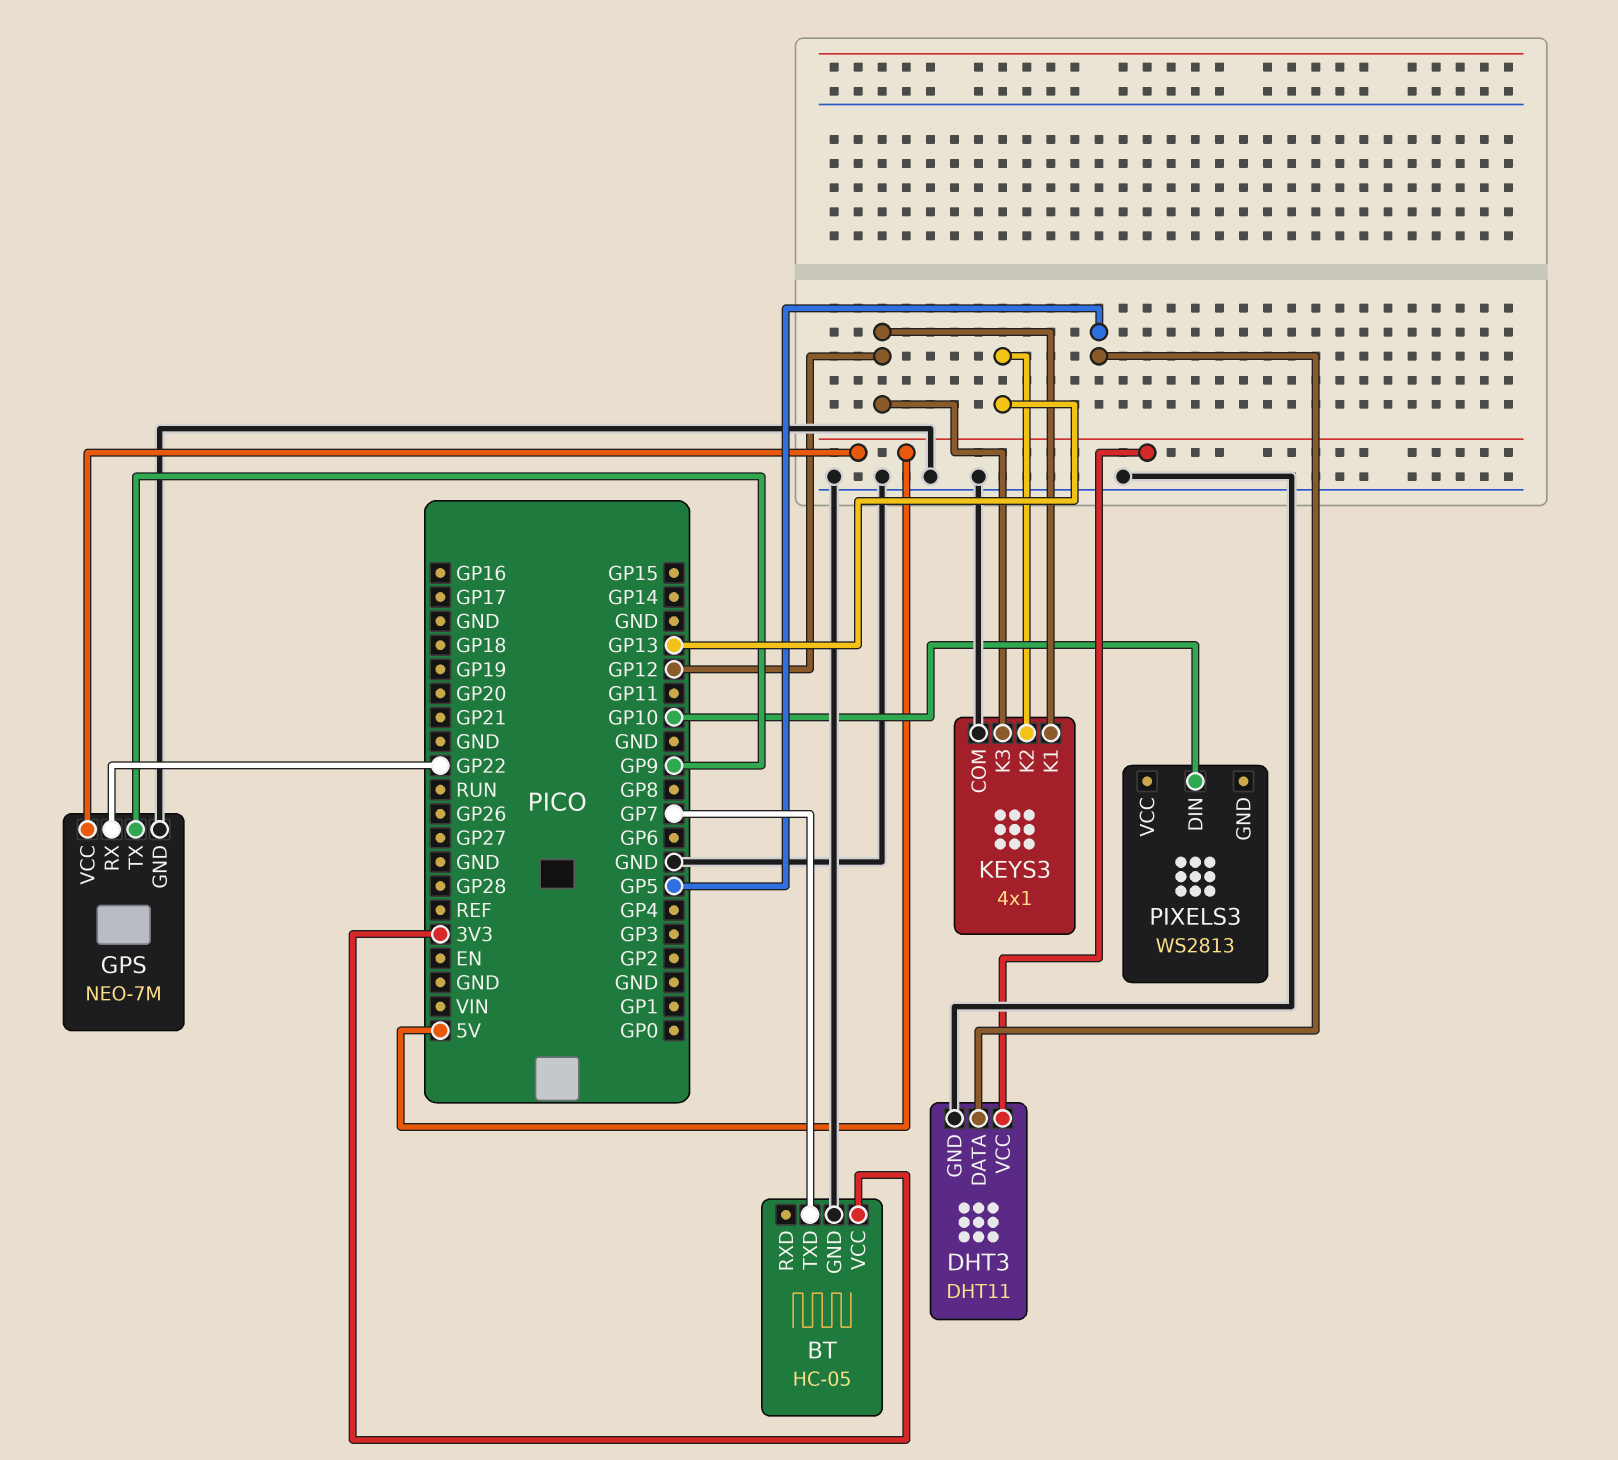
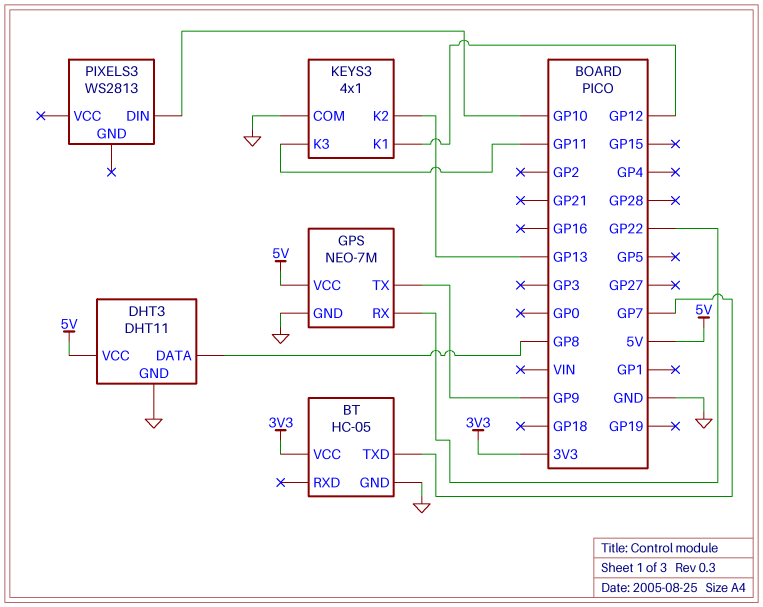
DHT3 pin DATA: GP5 -> GP8
KEYS3 pin K3: GP12 -> GP11

